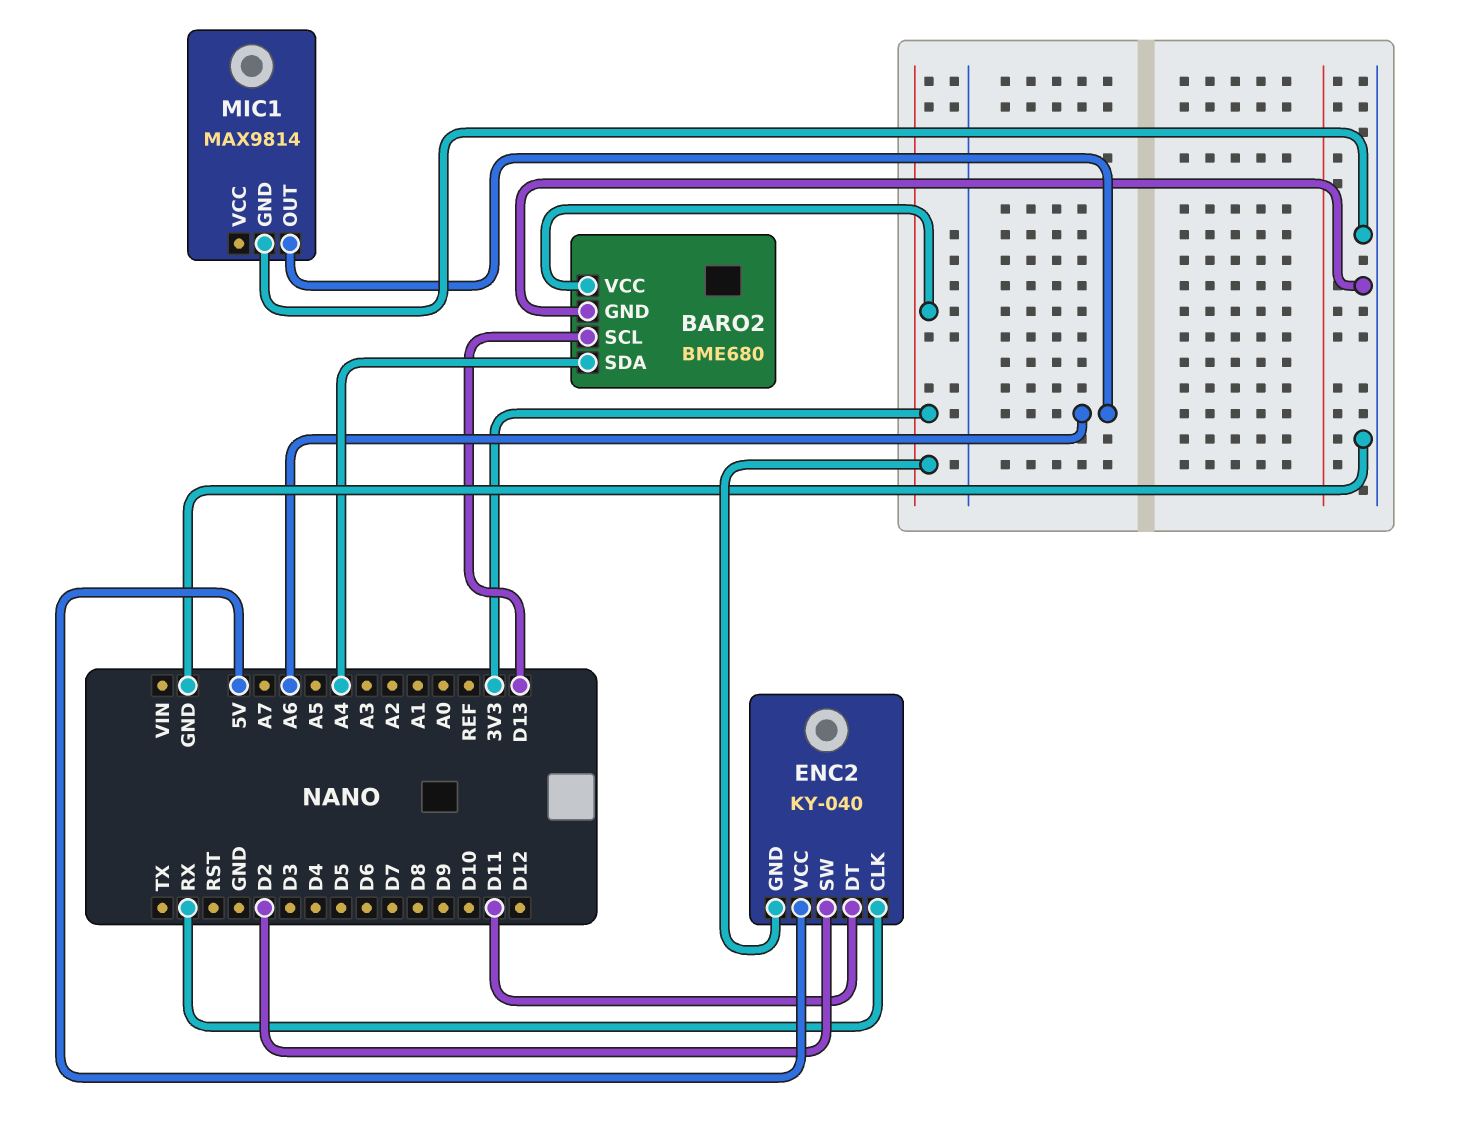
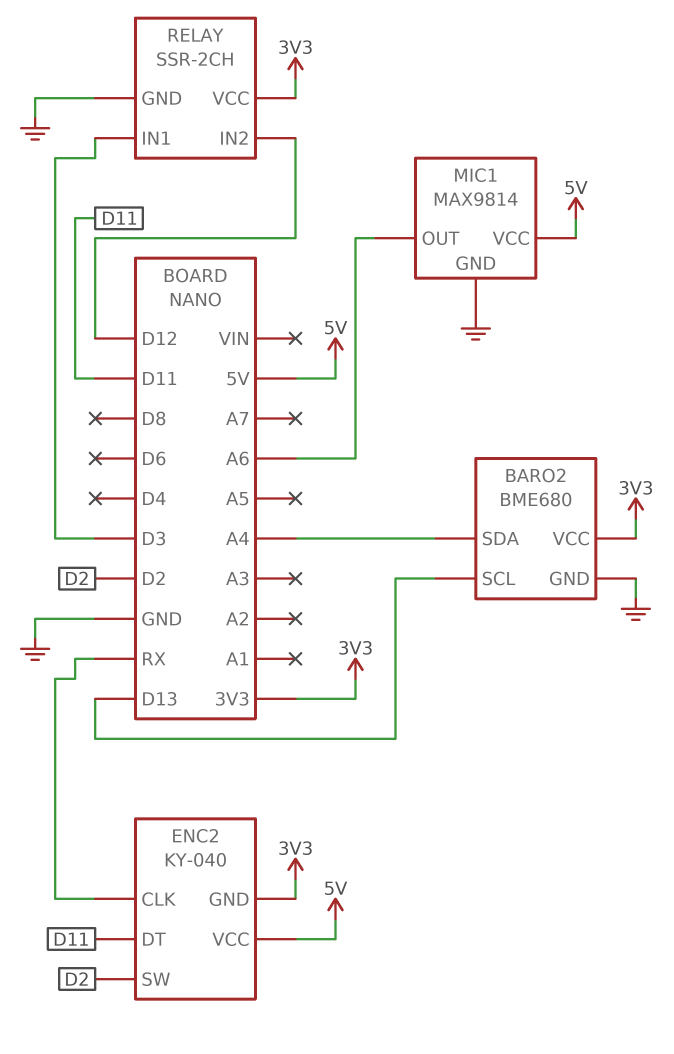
MIC1 pin VCC: none -> 5V
RELAY: none -> SSR-2CH
RELAY pin GND: none -> GND
RELAY pin IN1: none -> D3
RELAY pin IN2: none -> D12
RELAY pin VCC: none -> 3V3

